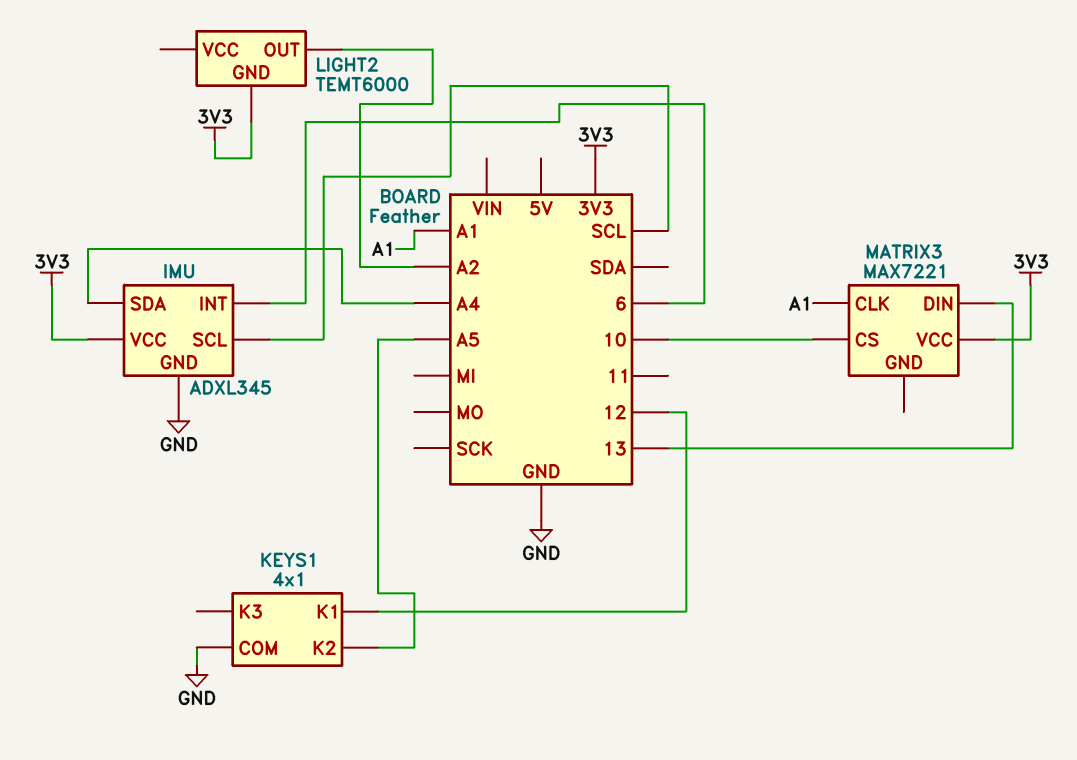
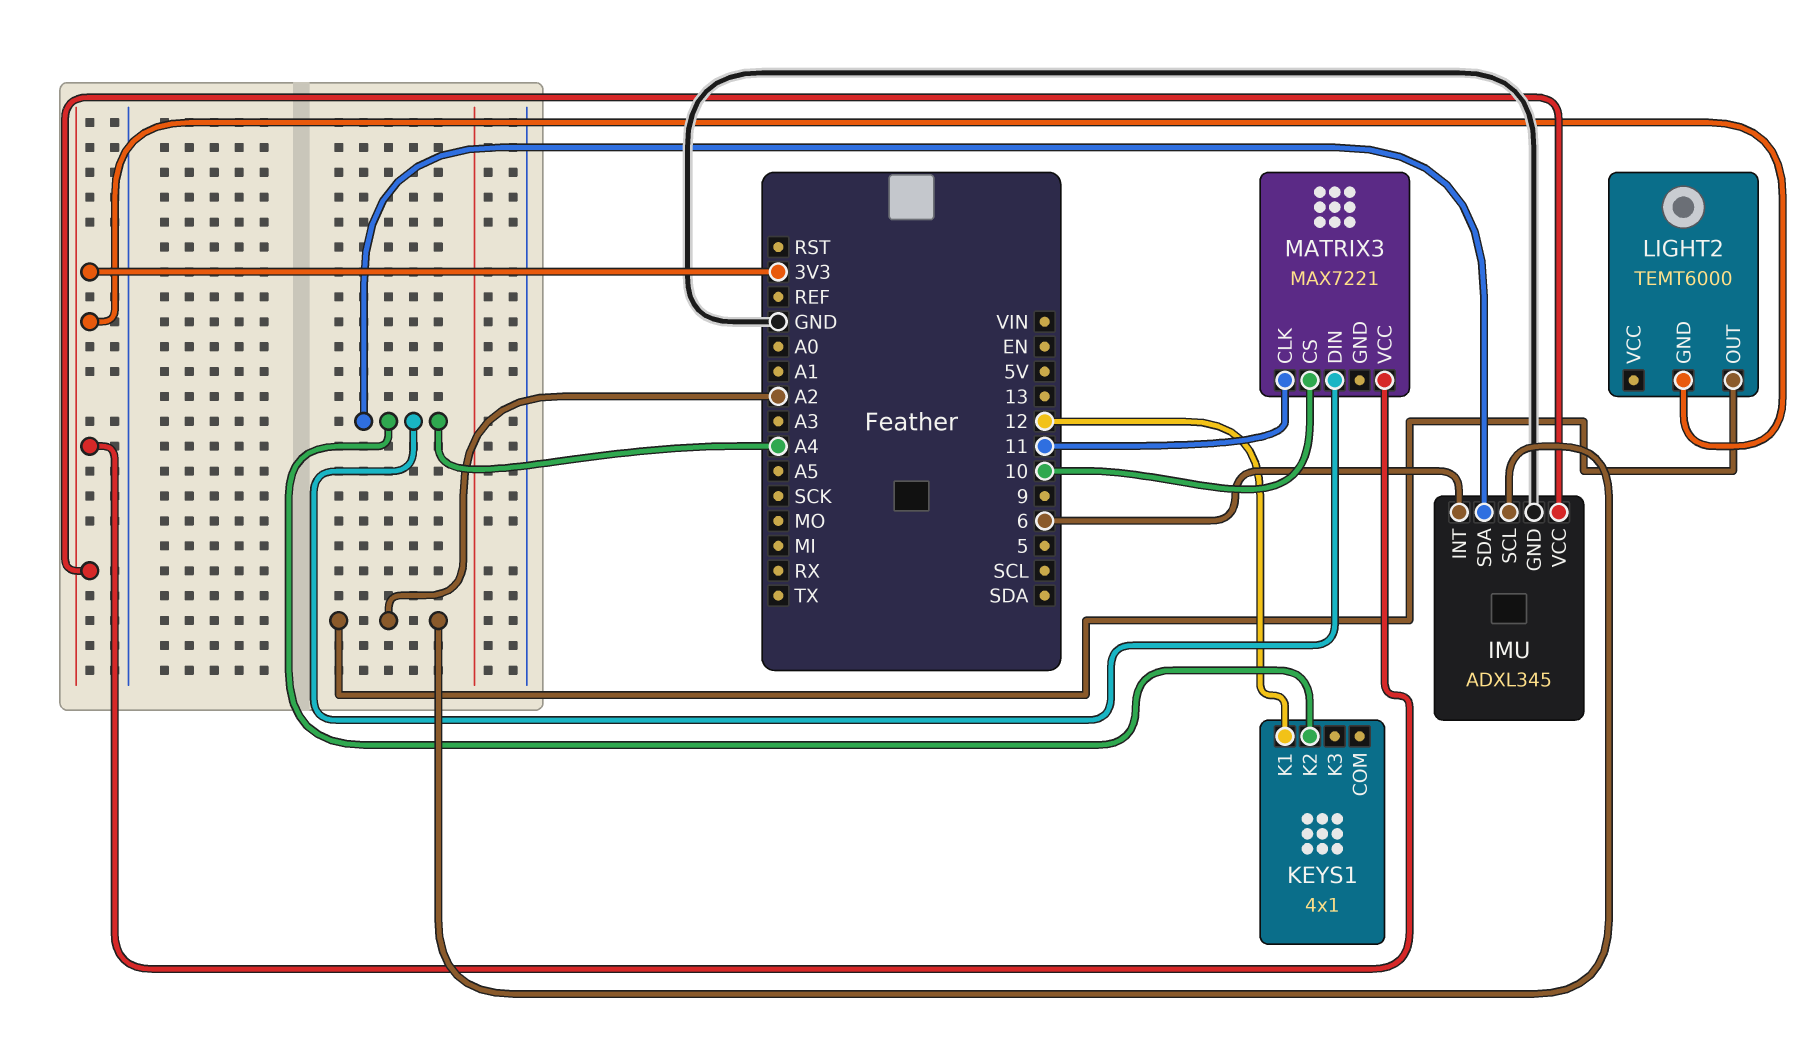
IMU pin SCL: SCL -> A2
KEYS1 pin COM: GND -> none
KEYS1 pin K2: A5 -> A4
MATRIX3 pin CLK: A1 -> 11
MATRIX3 pin DIN: 13 -> A4

